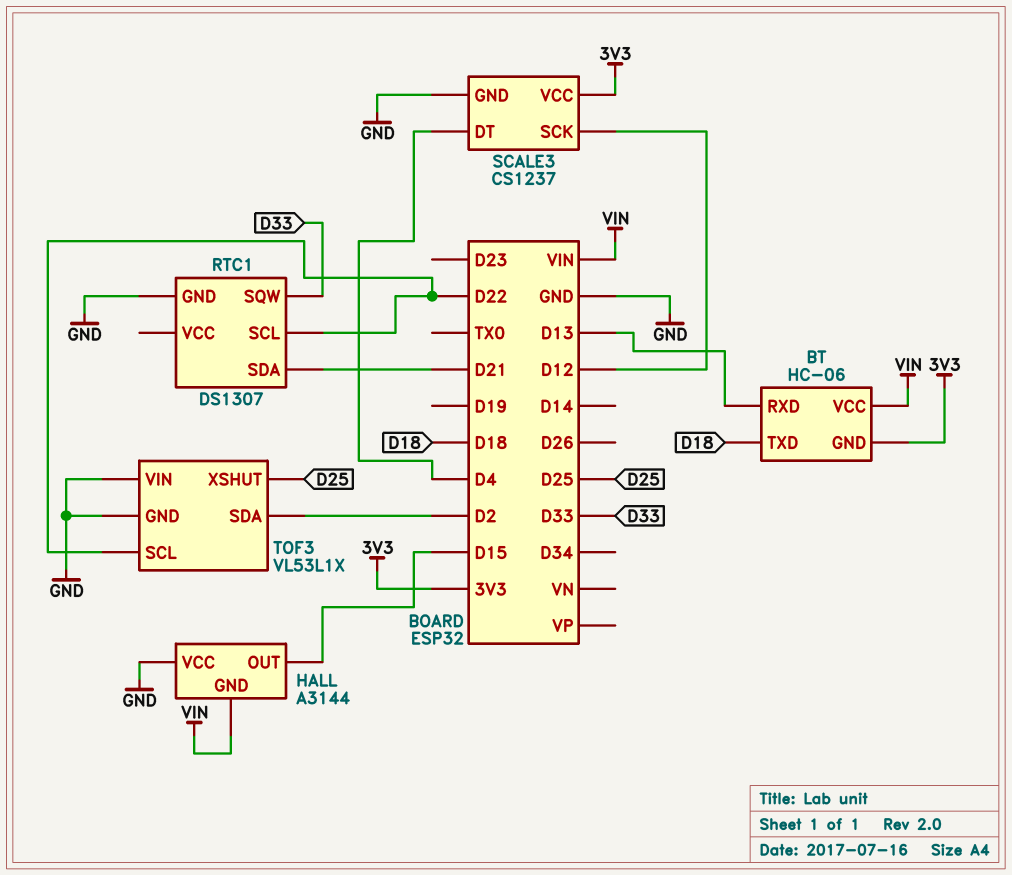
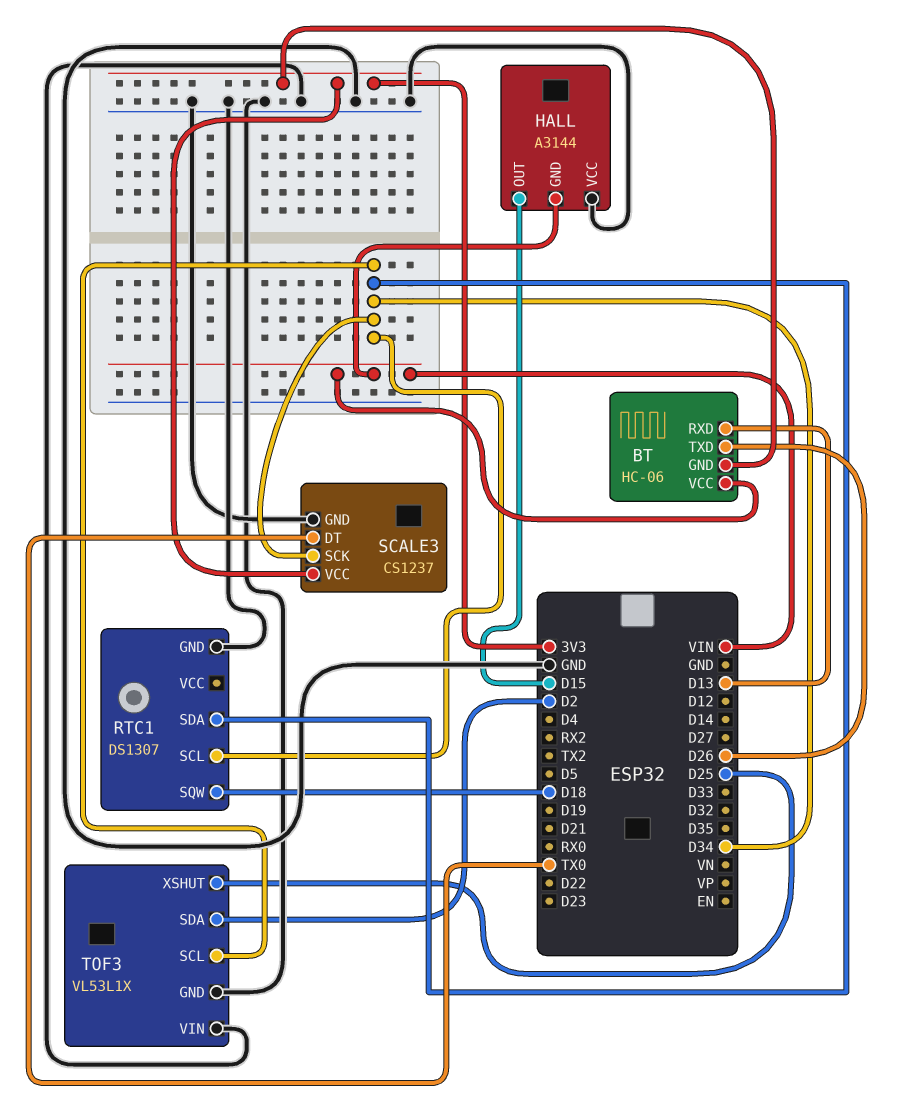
BT pin TXD: D18 -> D26
RTC1 pin SCL: D22 -> D34
RTC1 pin SDA: D21 -> D34
RTC1 pin SQW: D33 -> D18
SCALE3 pin DT: D4 -> TX0
SCALE3 pin SCK: D12 -> D34
TOF3 pin SCL: D22 -> D34

